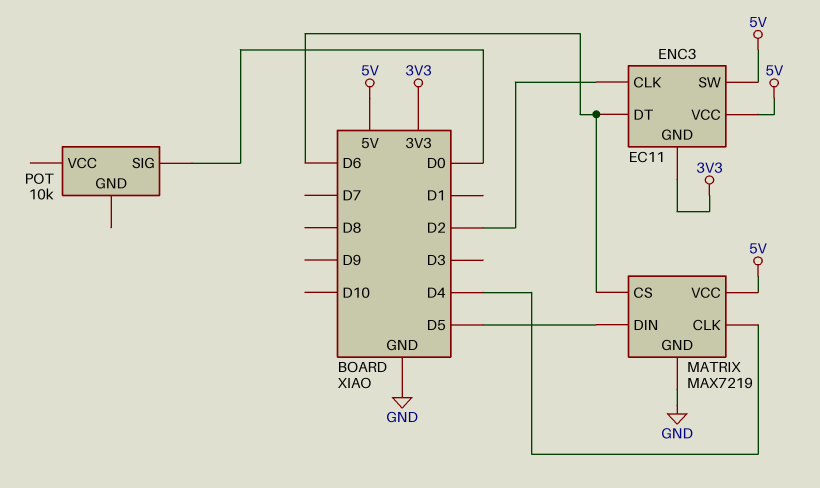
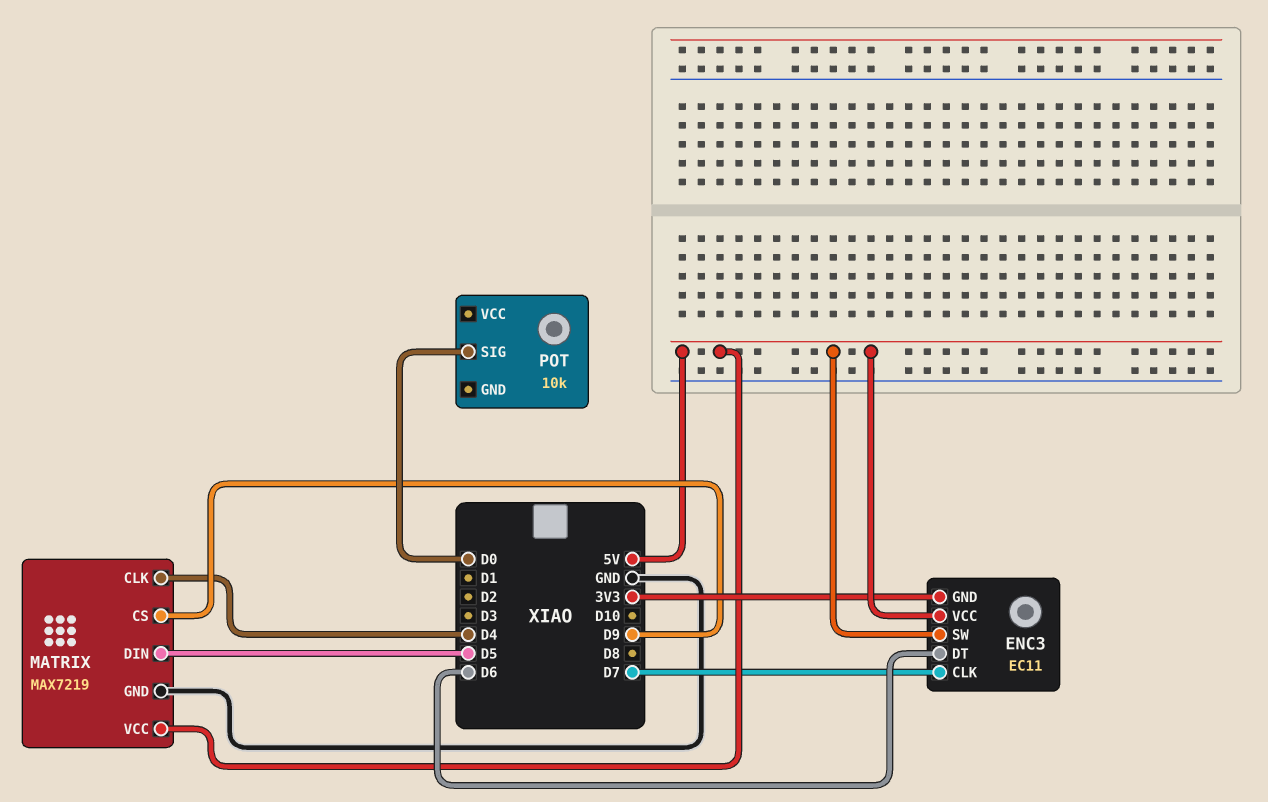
ENC3 pin CLK: D2 -> D7
MATRIX pin CS: D6 -> D9

